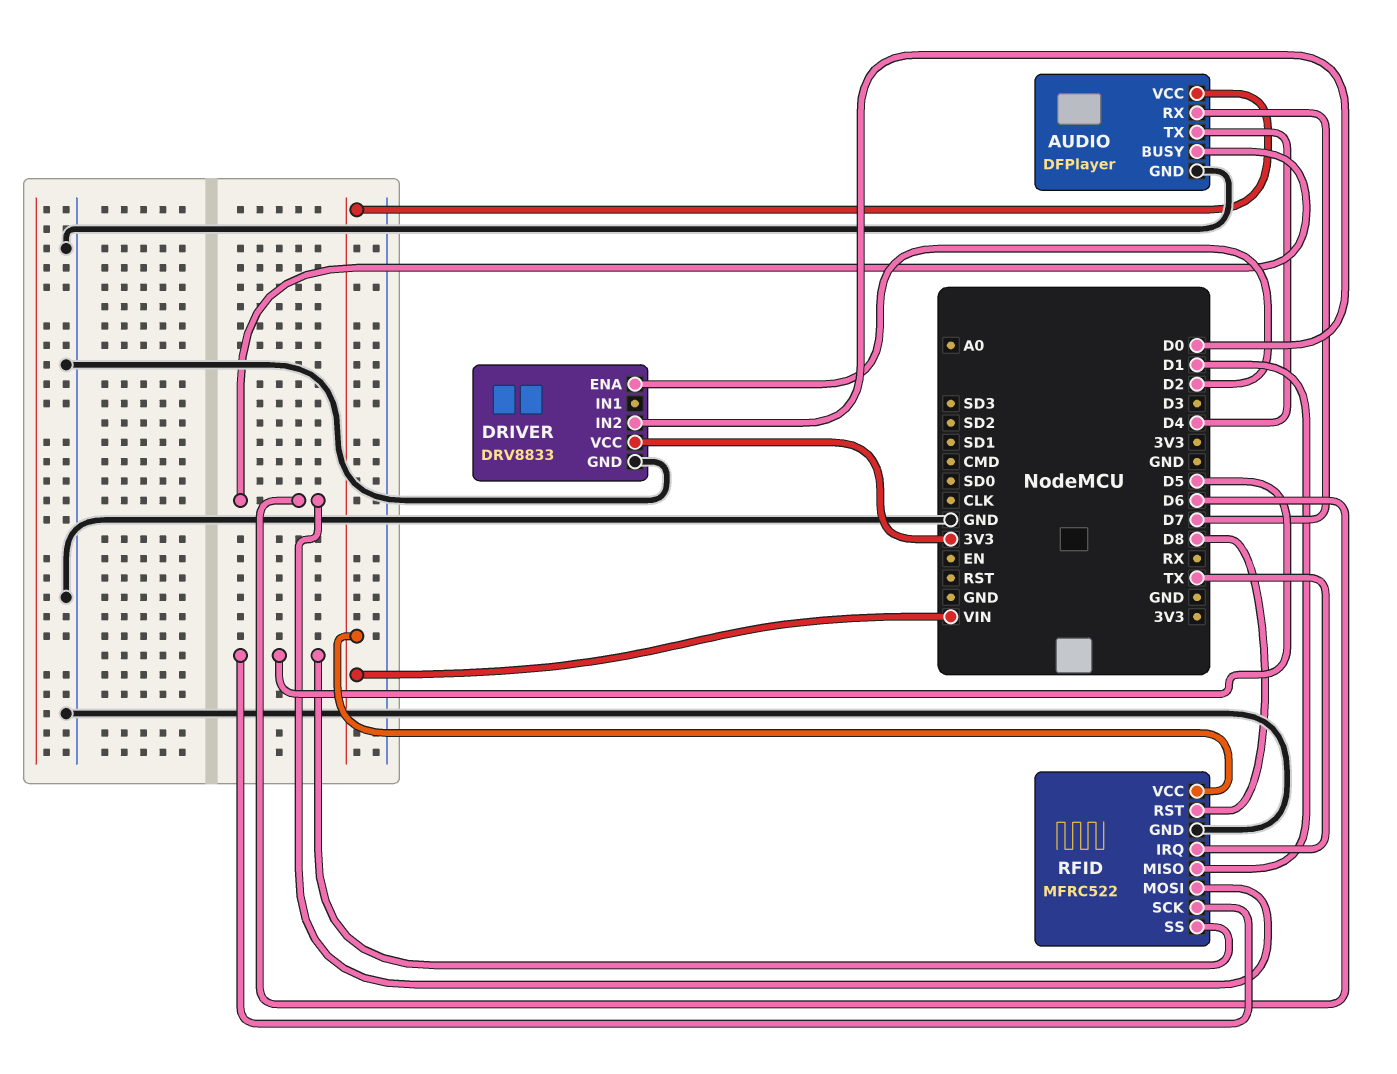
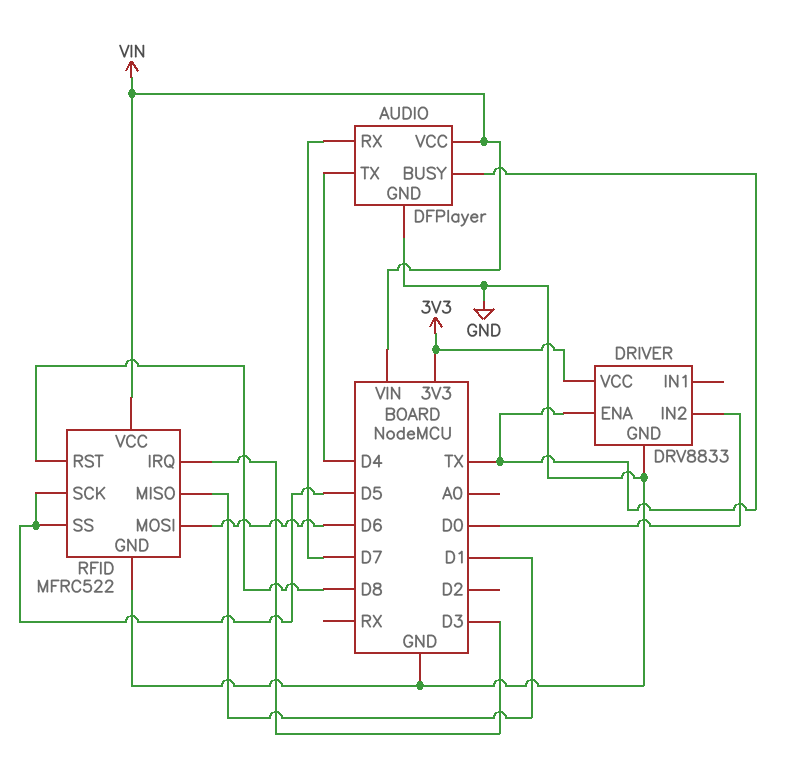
AUDIO pin BUSY: D6 -> TX
DRIVER pin ENA: D2 -> TX
RFID pin IRQ: TX -> D3

